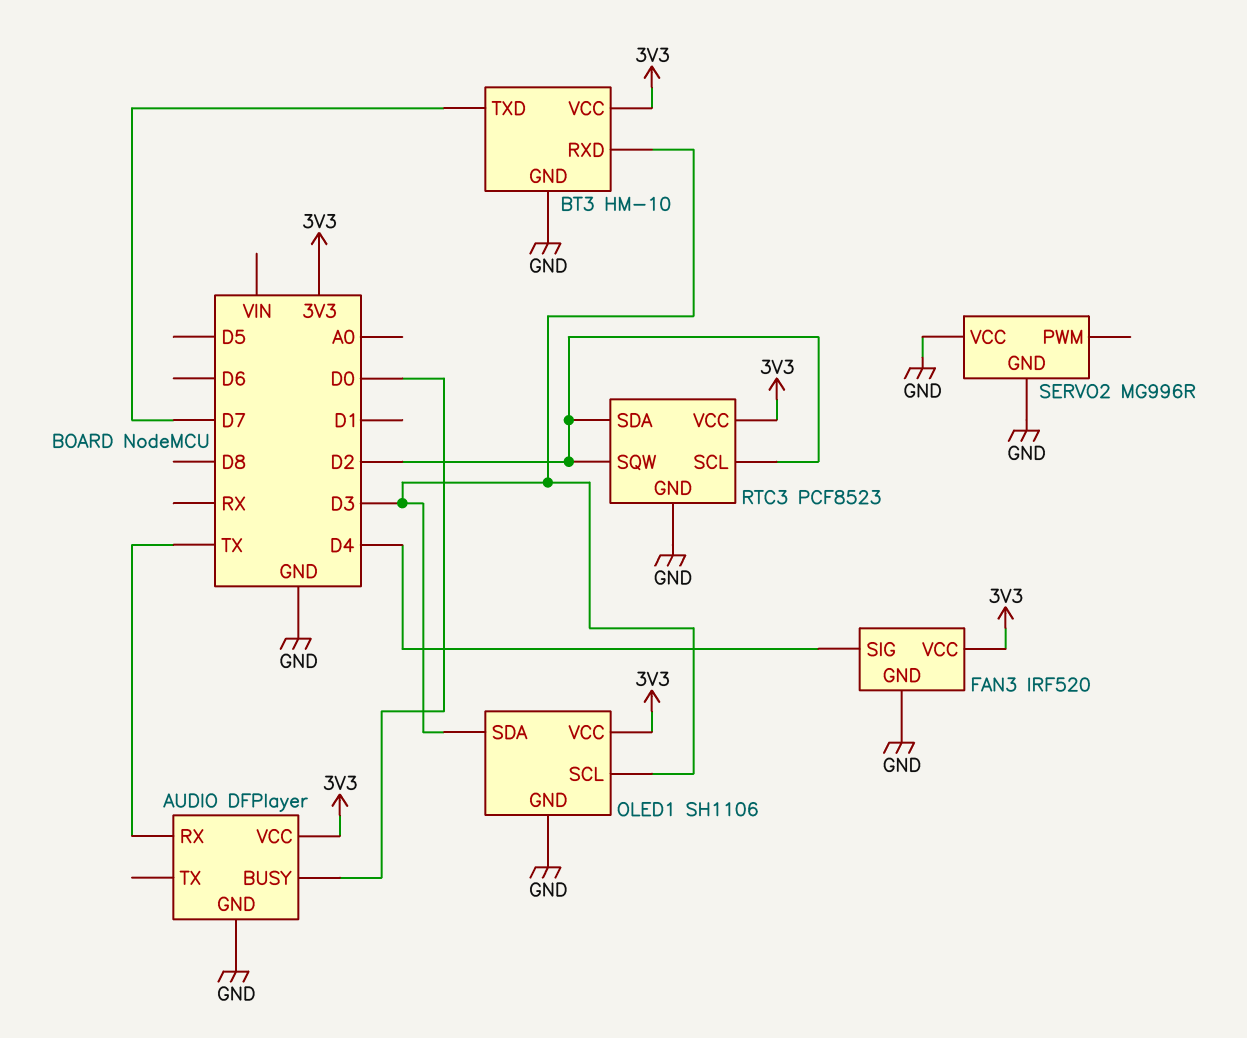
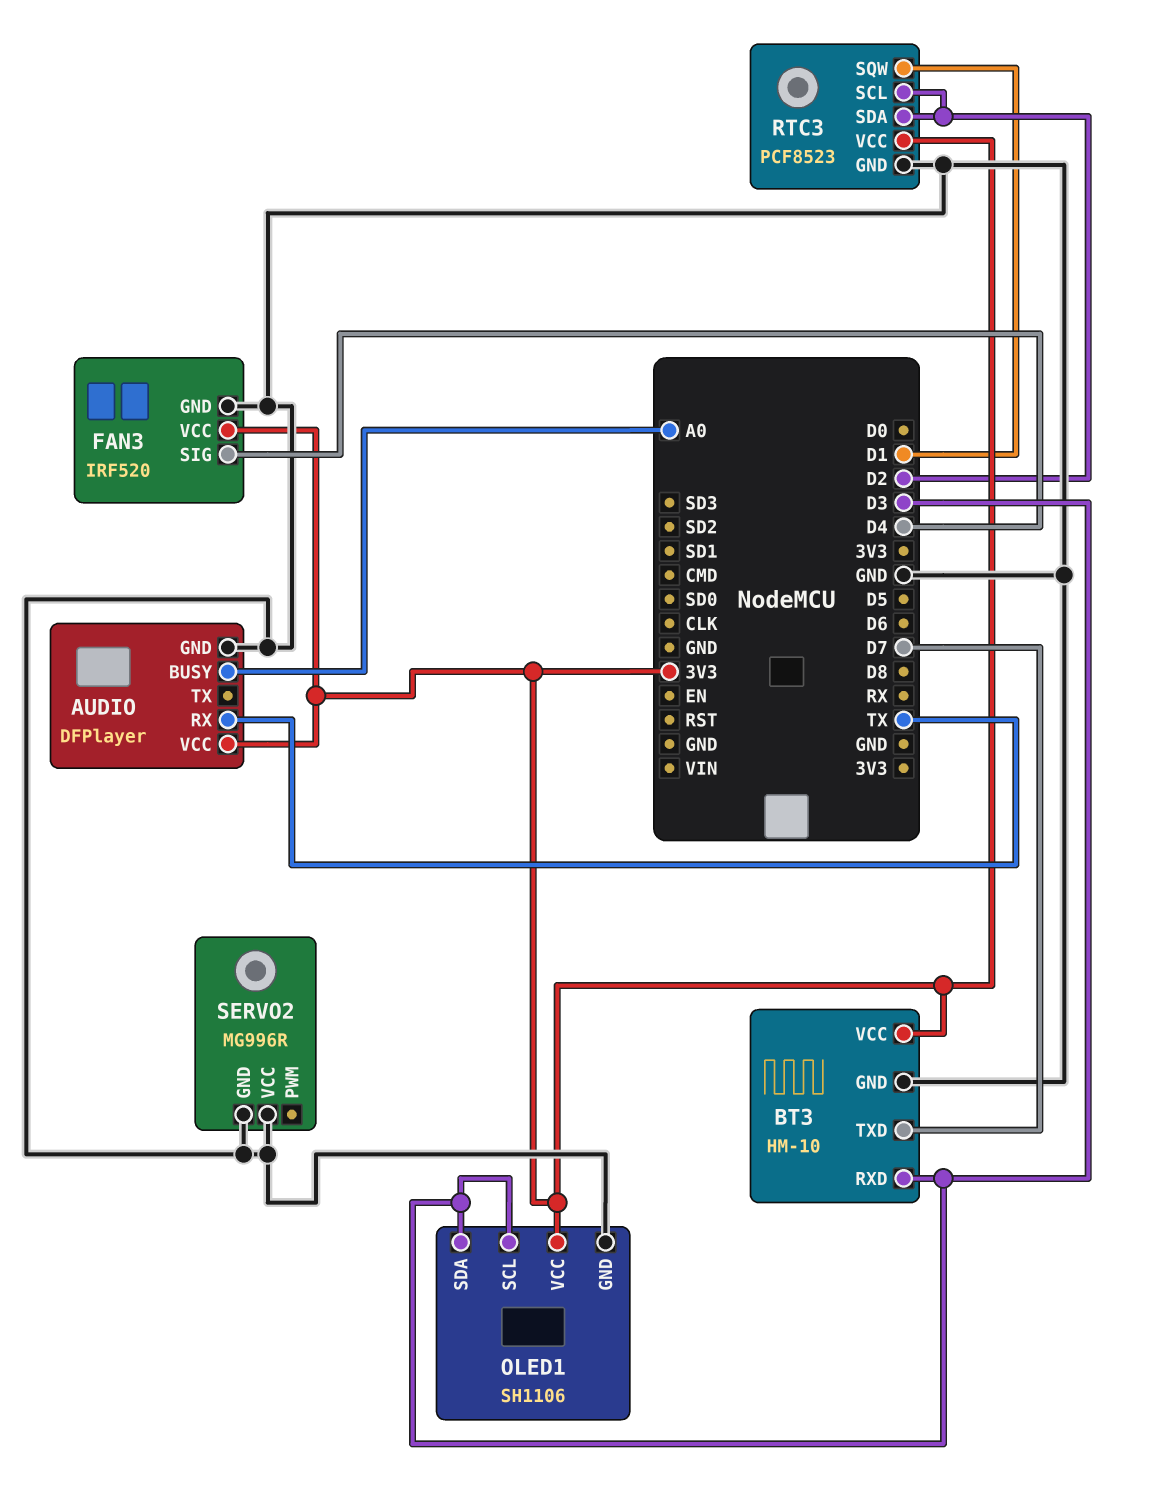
AUDIO pin BUSY: D0 -> A0
RTC3 pin SQW: D2 -> D1

